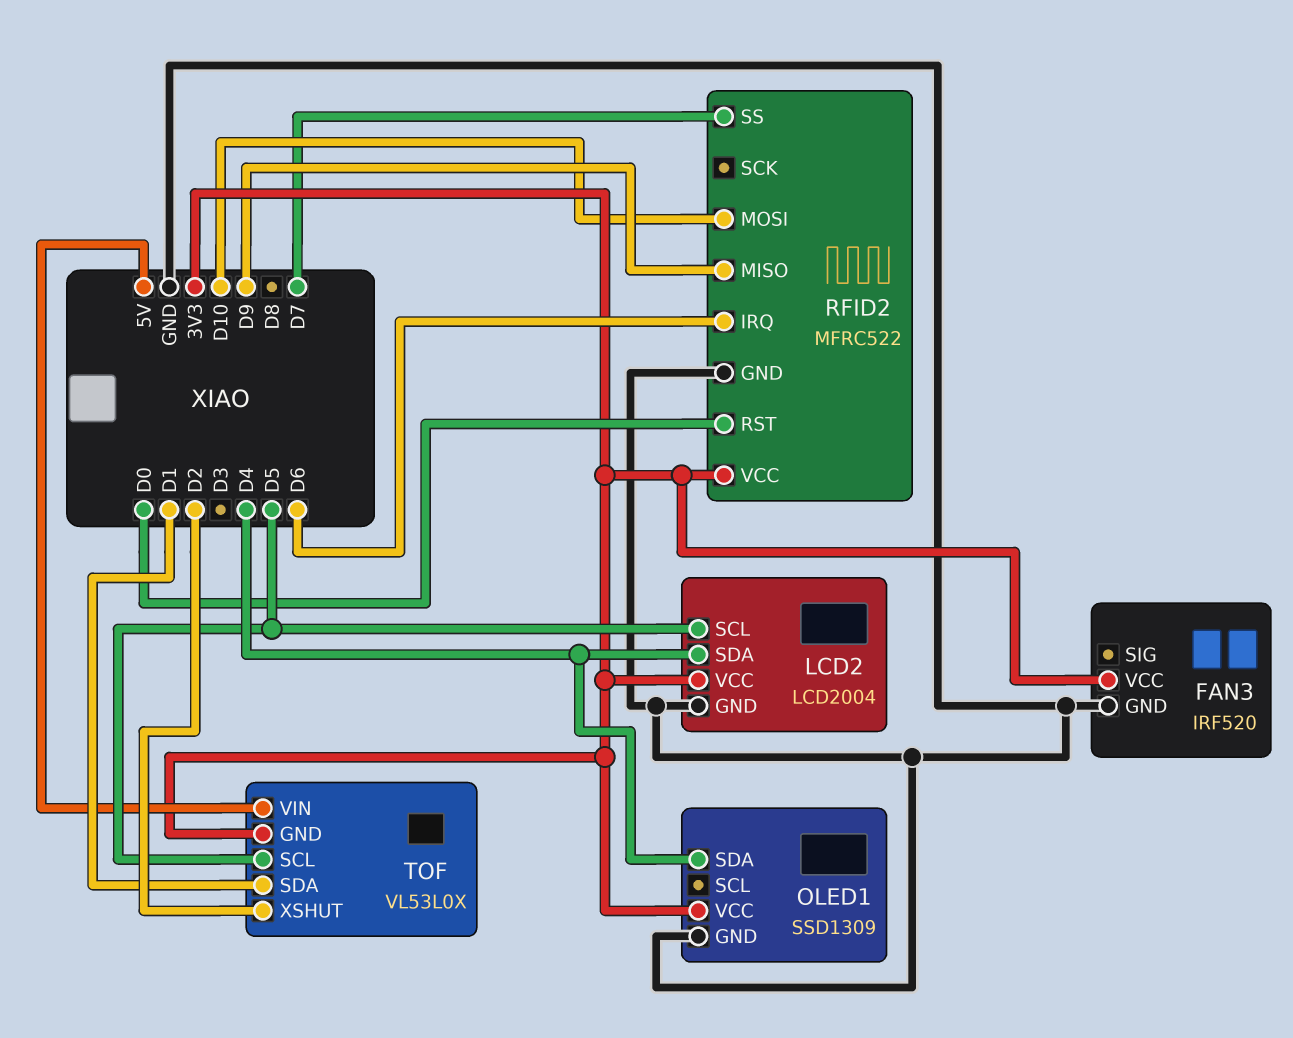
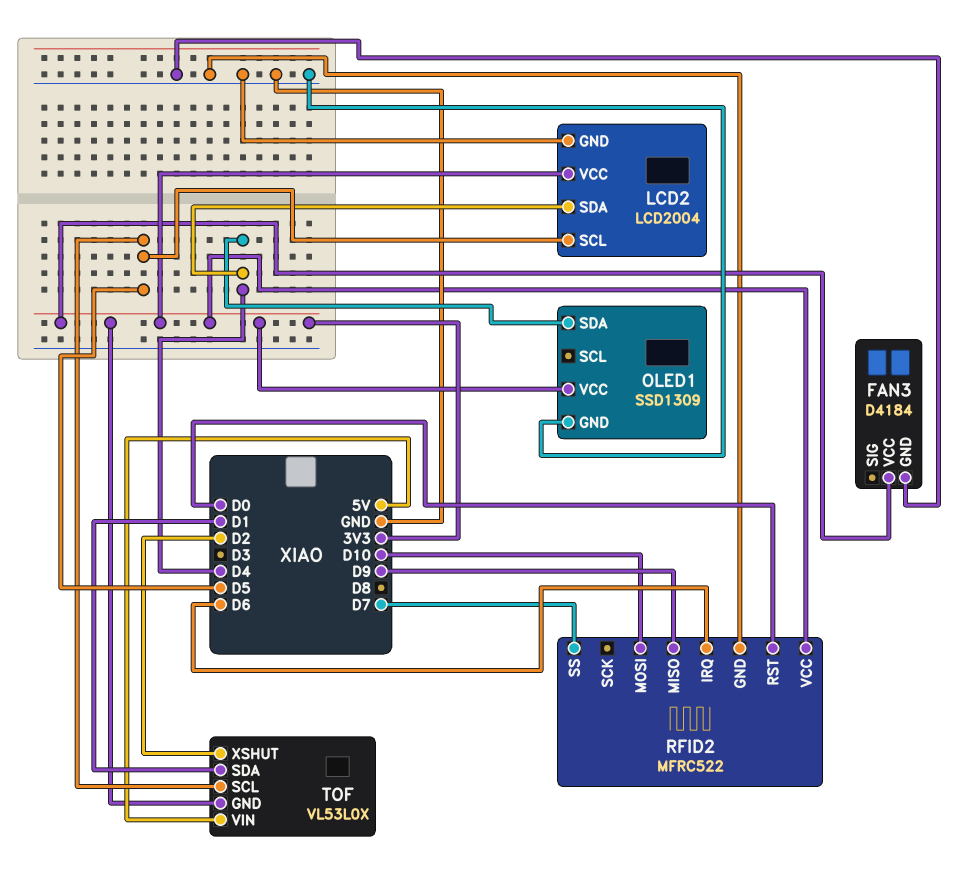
FAN3: IRF520 -> D4184

